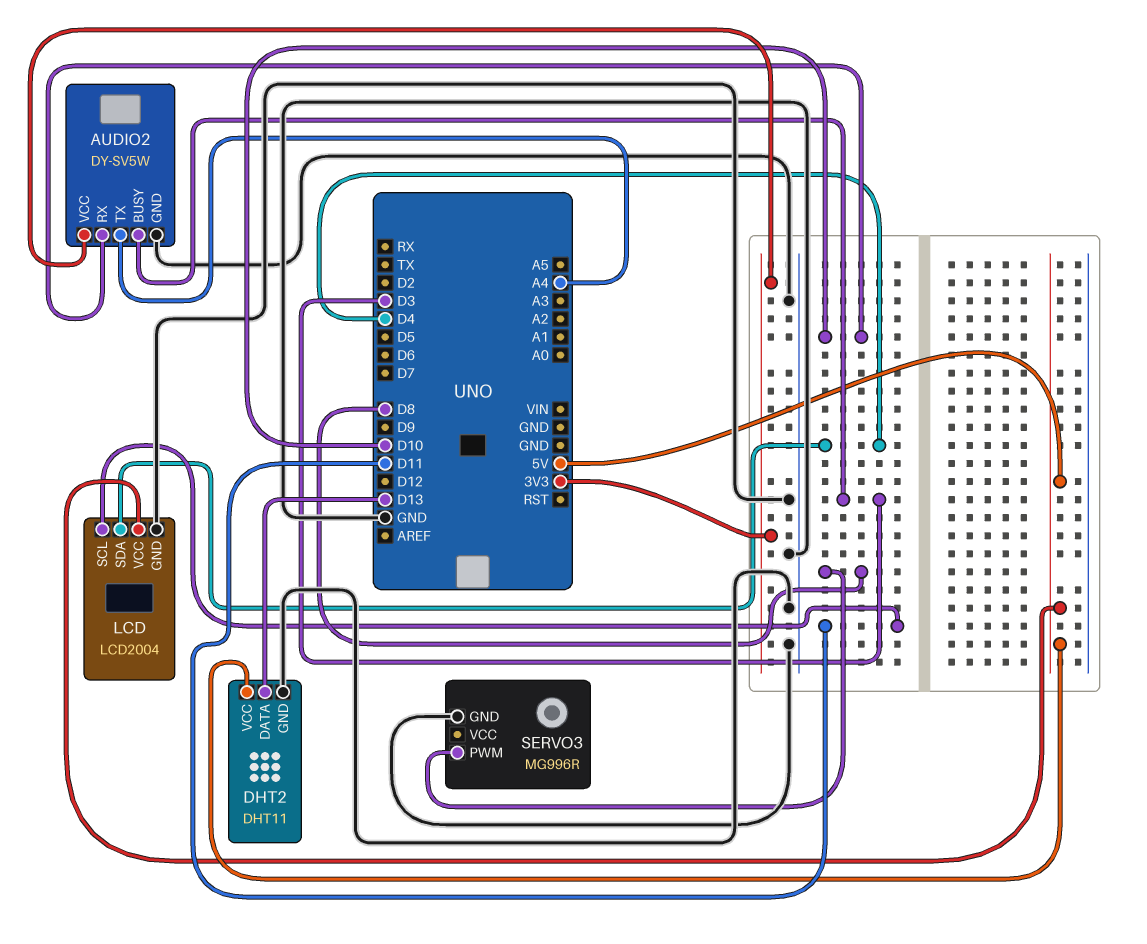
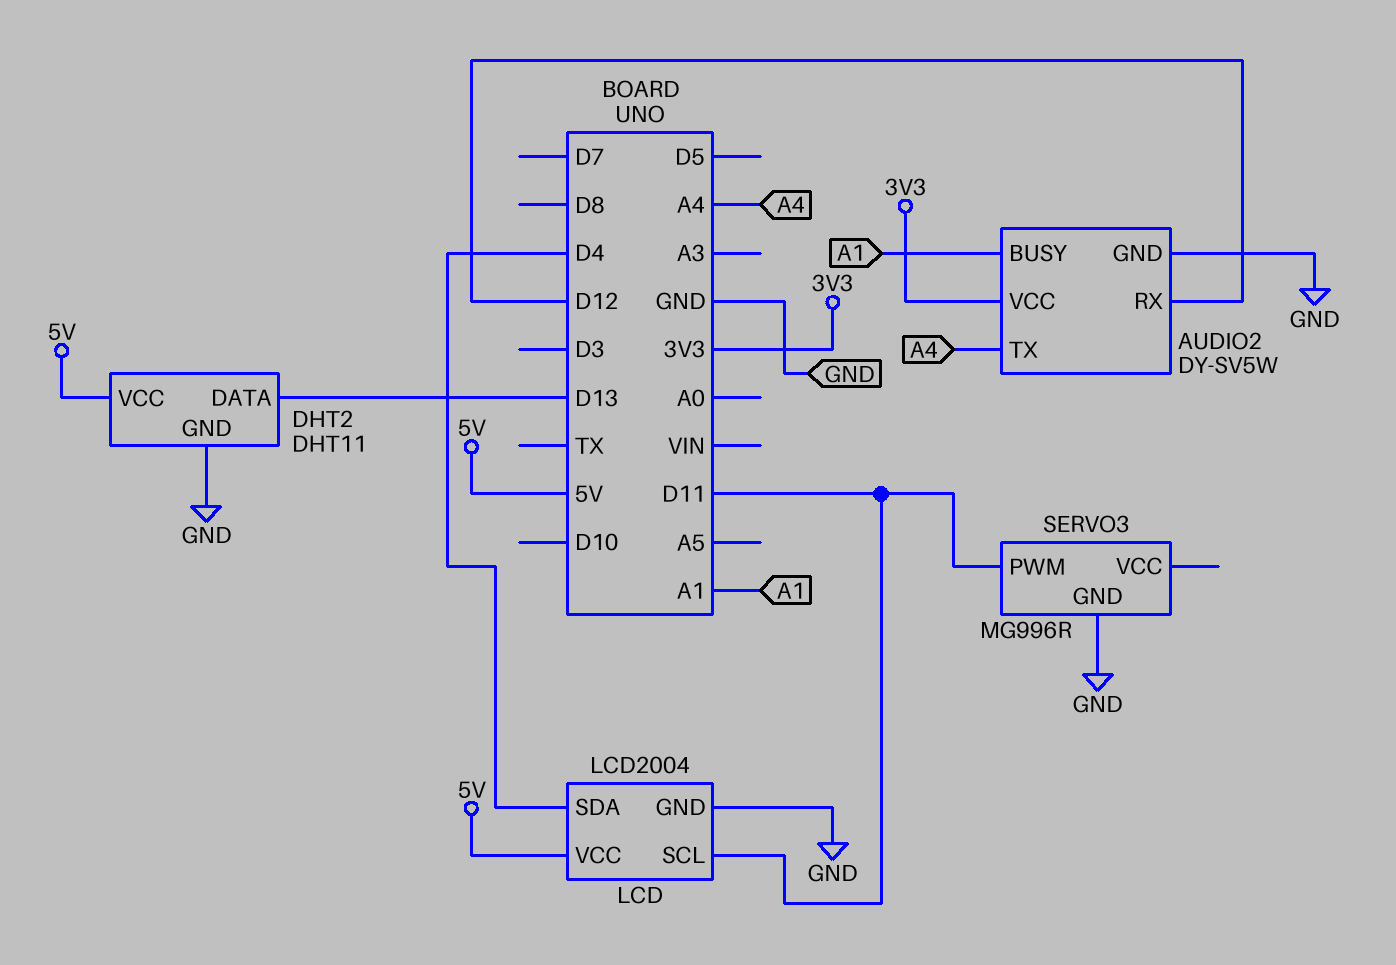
AUDIO2 pin BUSY: D3 -> A1
AUDIO2 pin RX: D10 -> D12
SERVO3 pin PWM: D8 -> D11

